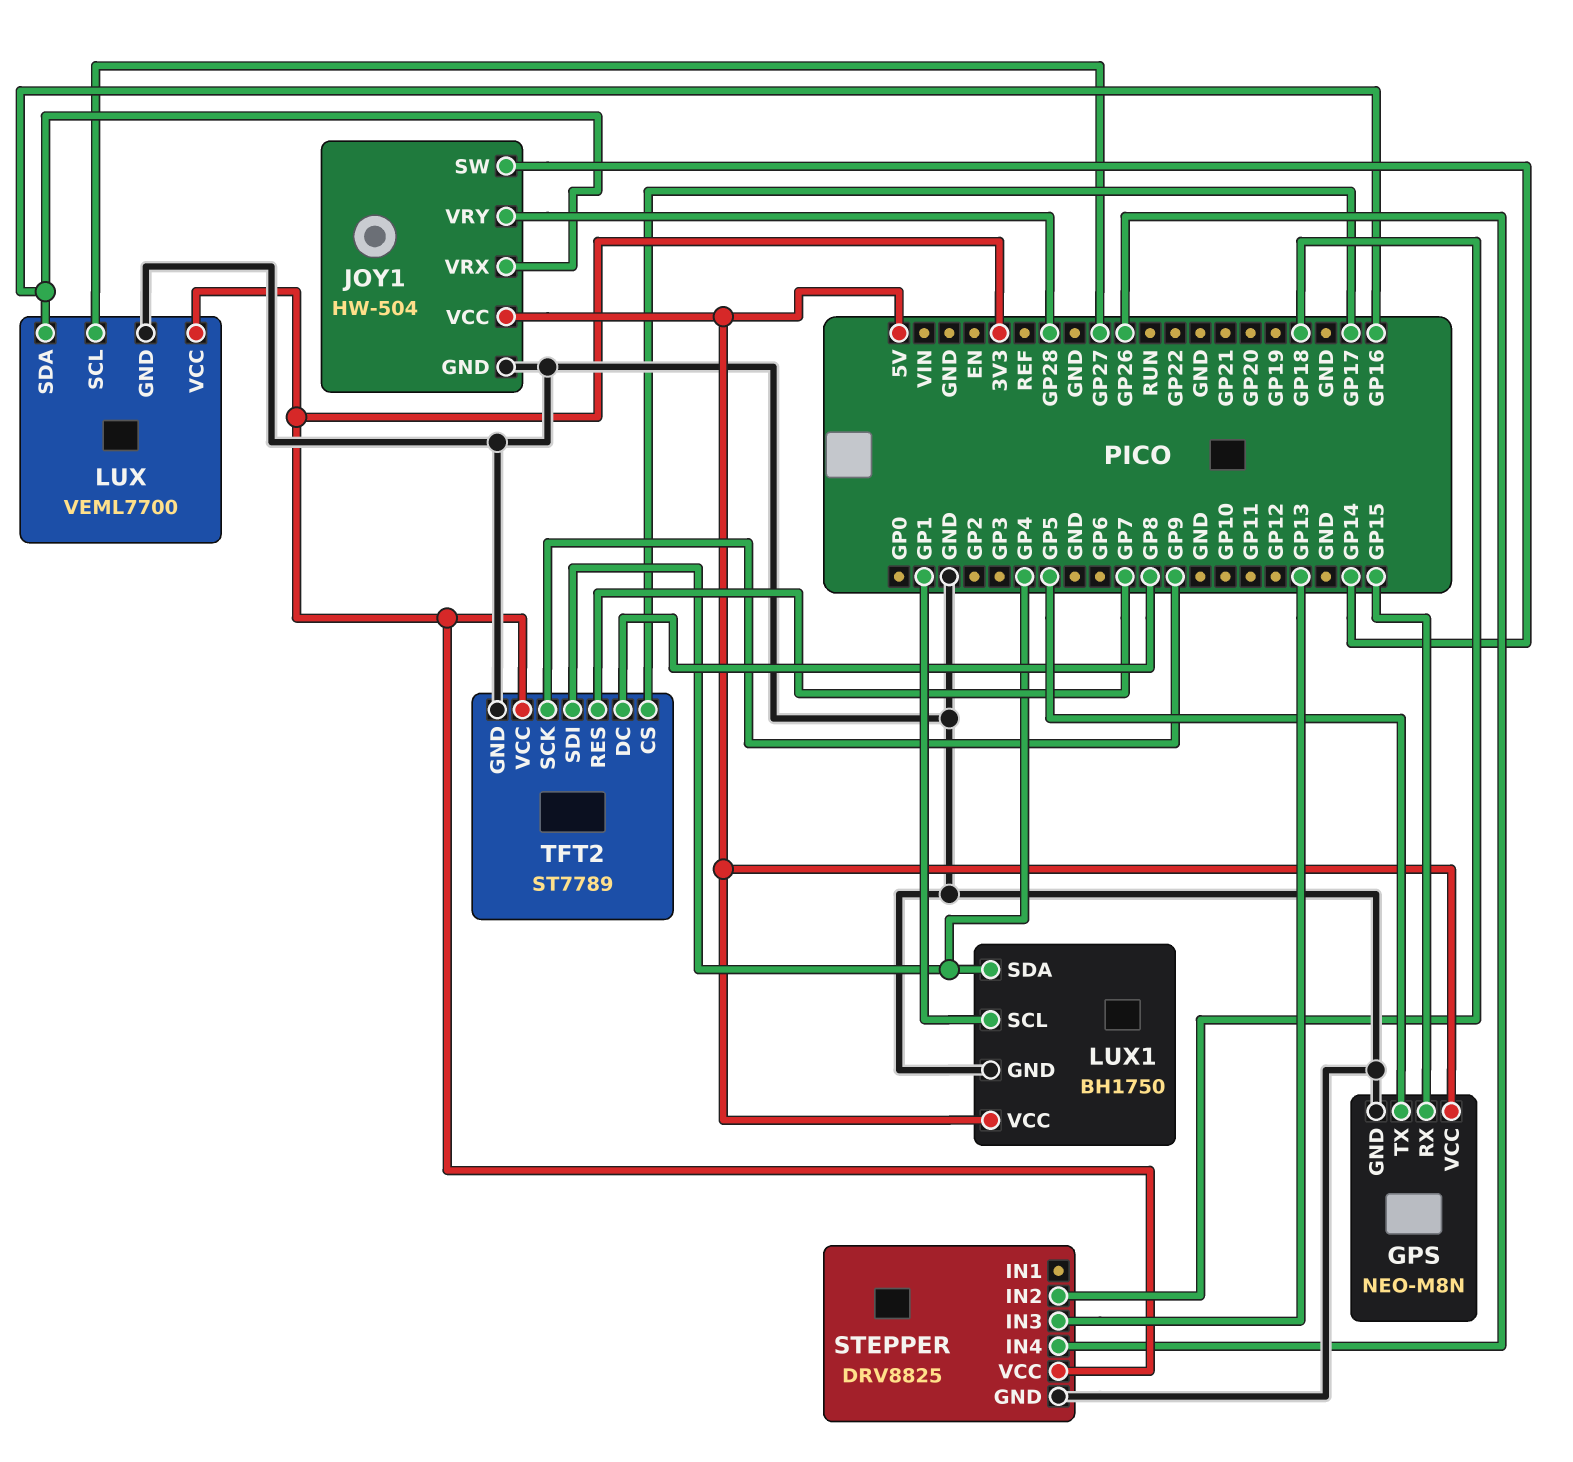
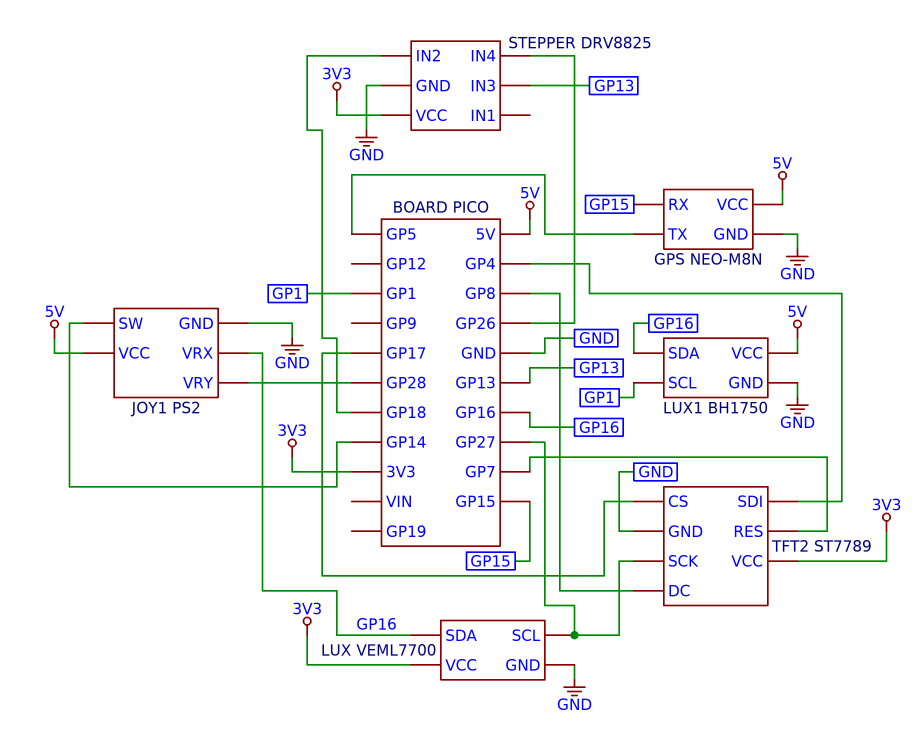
JOY1: HW-504 -> PS2
LUX1 pin SDA: GP4 -> GP16
TFT2 pin SCK: GP9 -> GP27

